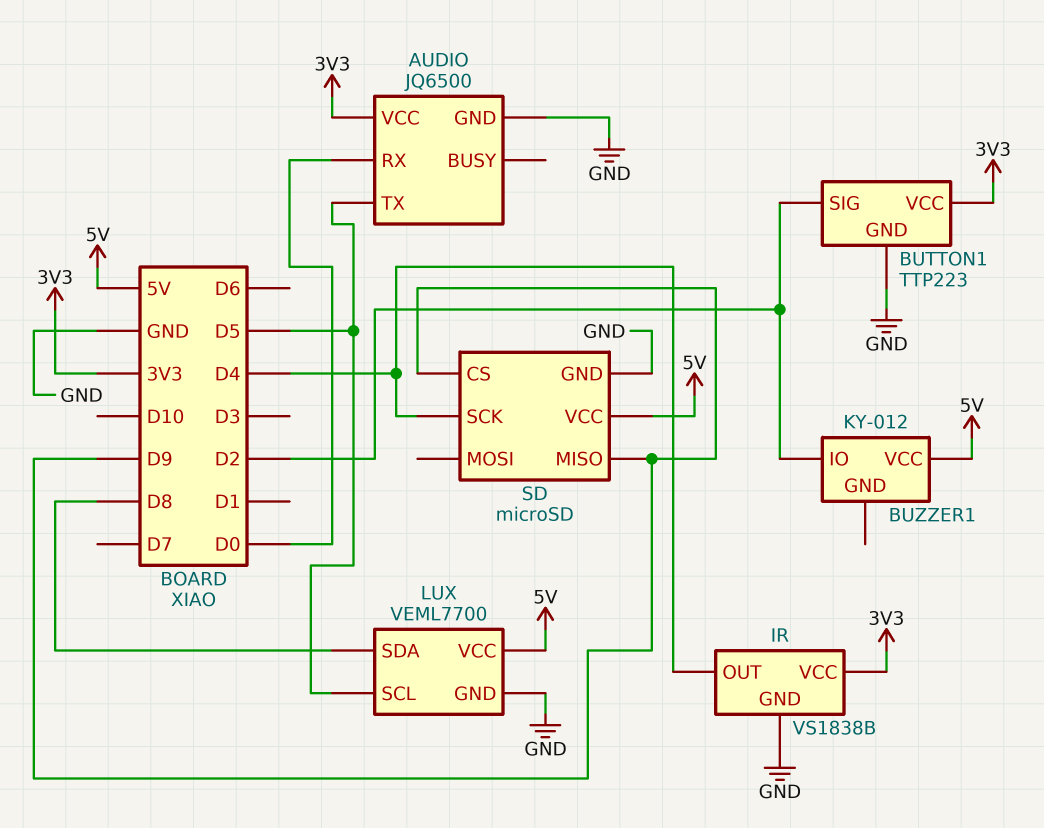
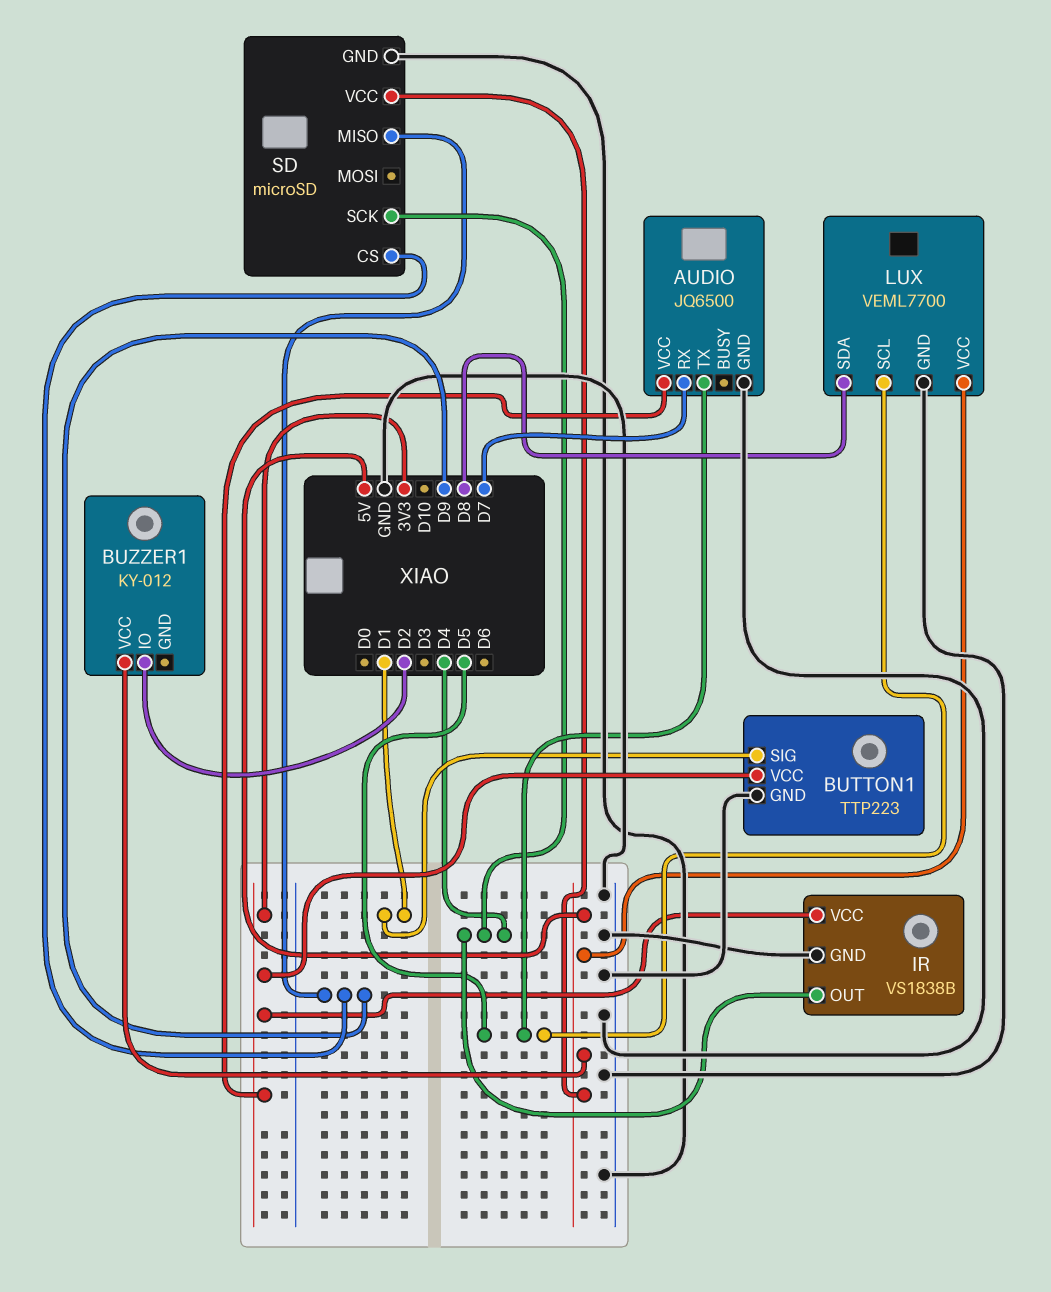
AUDIO pin RX: D0 -> D7
BUTTON1 pin SIG: D2 -> D1

